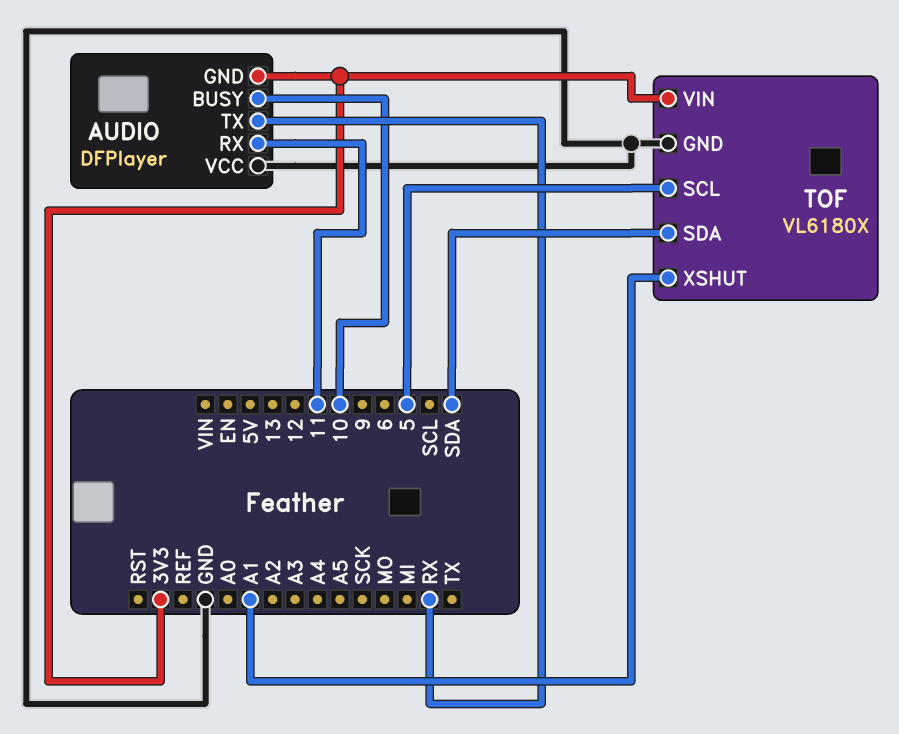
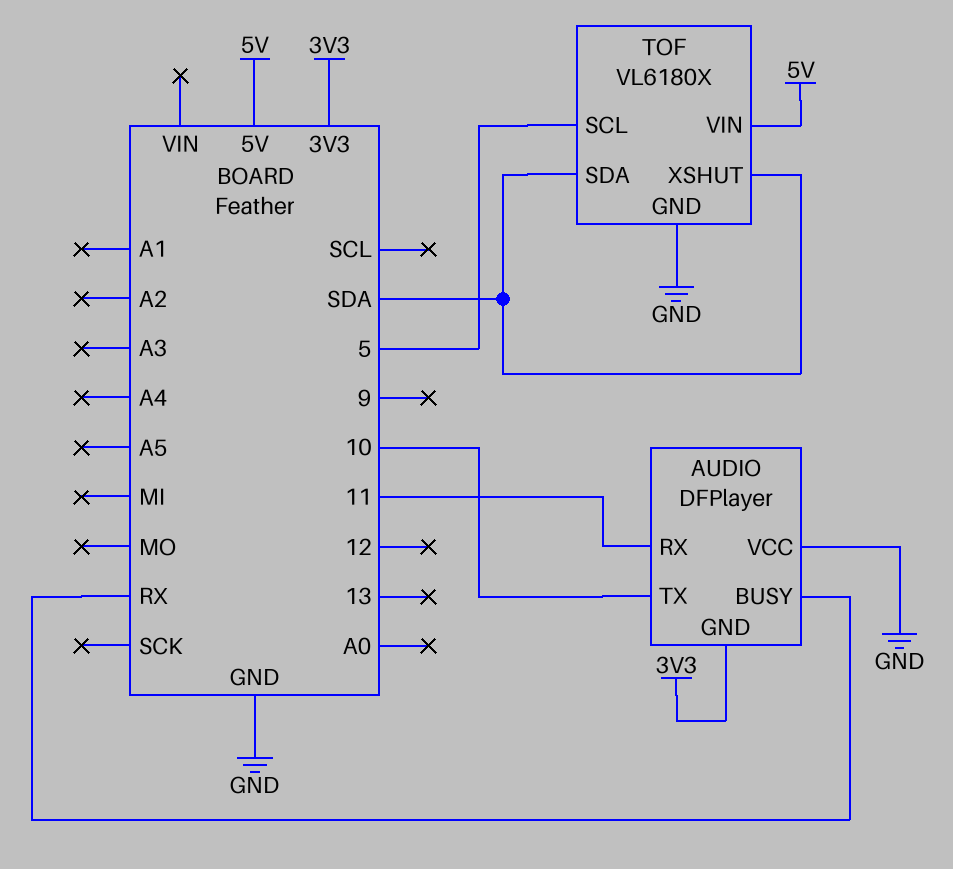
AUDIO pin BUSY: 10 -> RX
AUDIO pin TX: RX -> 10
TOF pin VIN: 3V3 -> 5V
TOF pin XSHUT: A1 -> SDA

